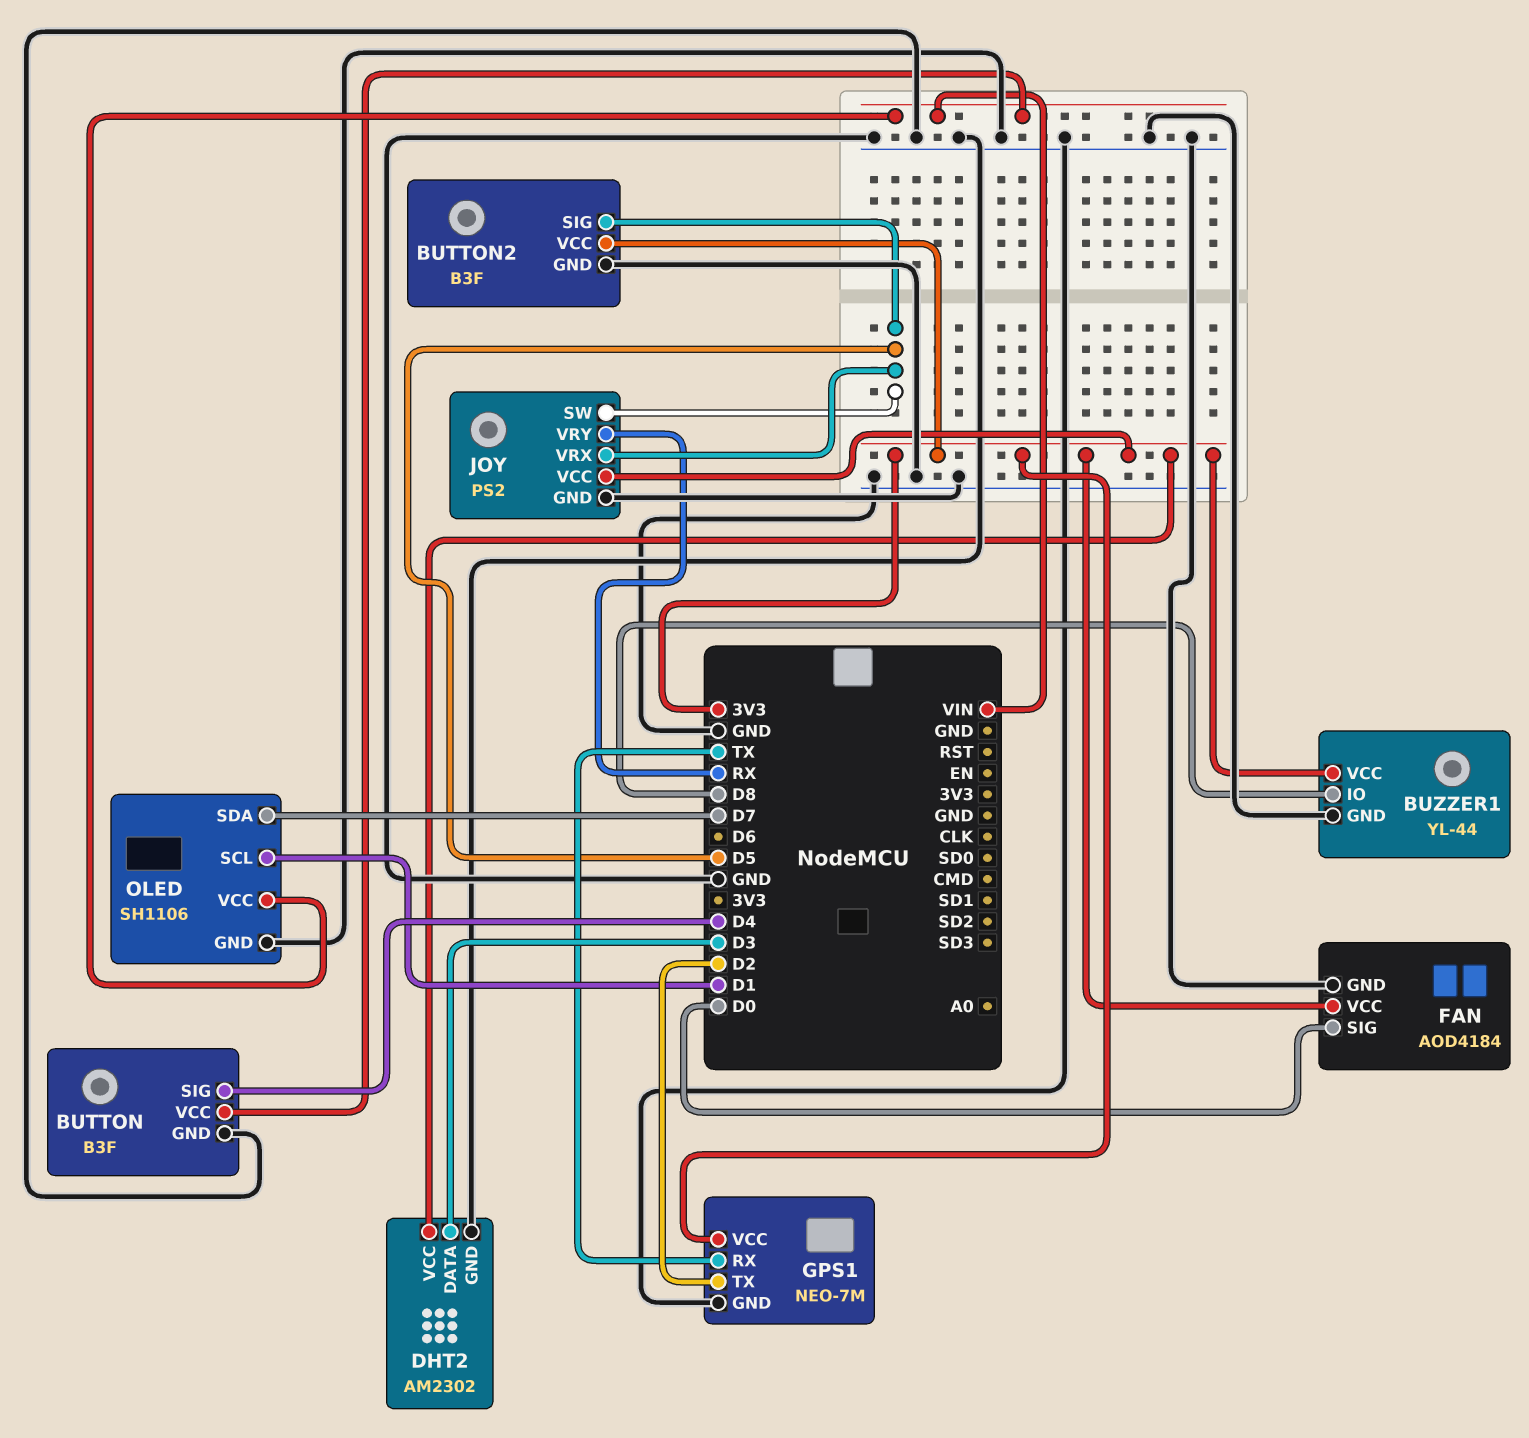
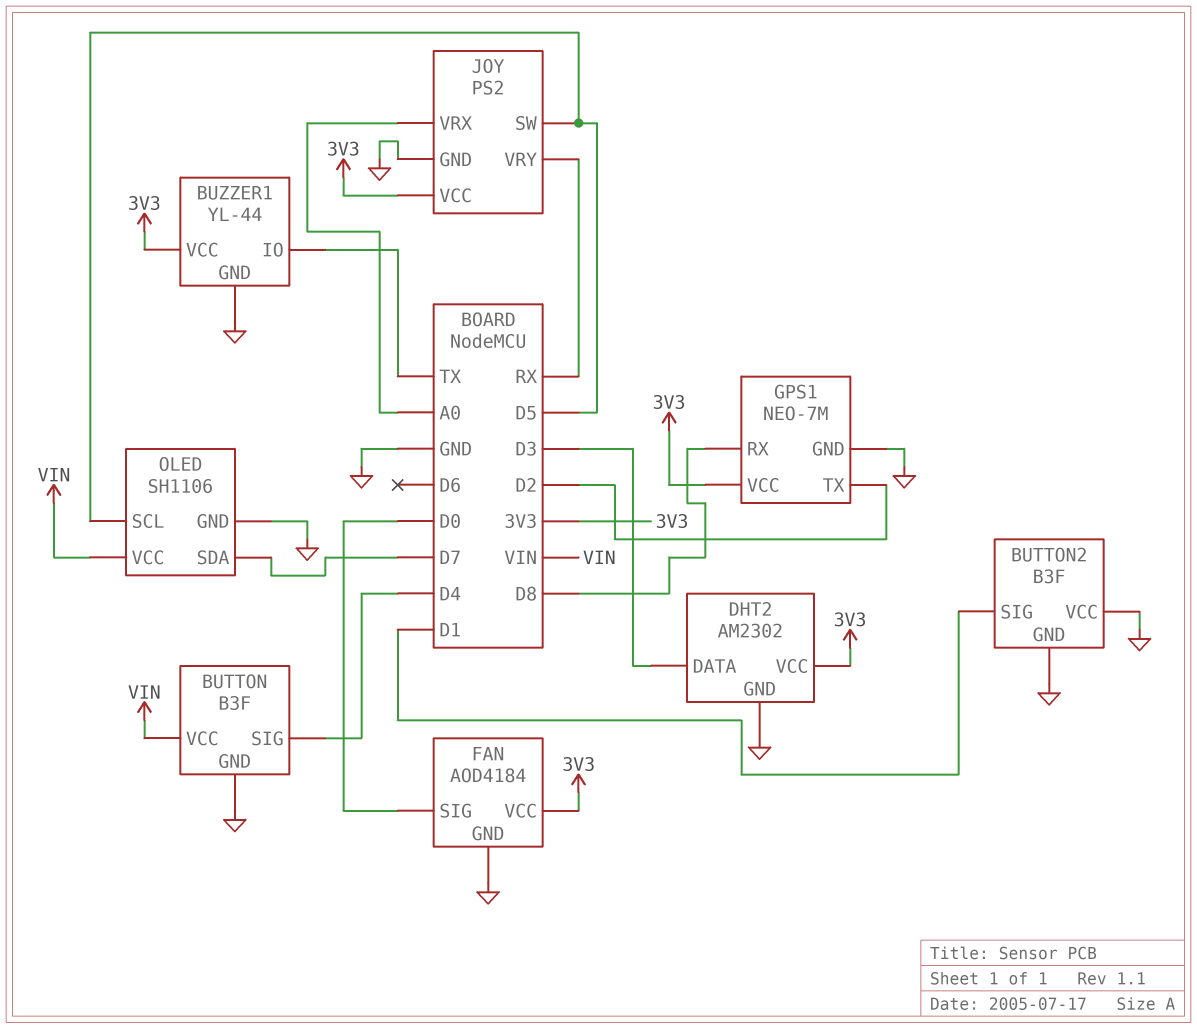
BUTTON2 pin SIG: D5 -> D1
BUTTON2 pin VCC: 3V3 -> GND
BUZZER1 pin IO: D8 -> TX
GPS1 pin RX: TX -> D8
JOY pin VRX: D5 -> A0
OLED pin SCL: D1 -> D5

